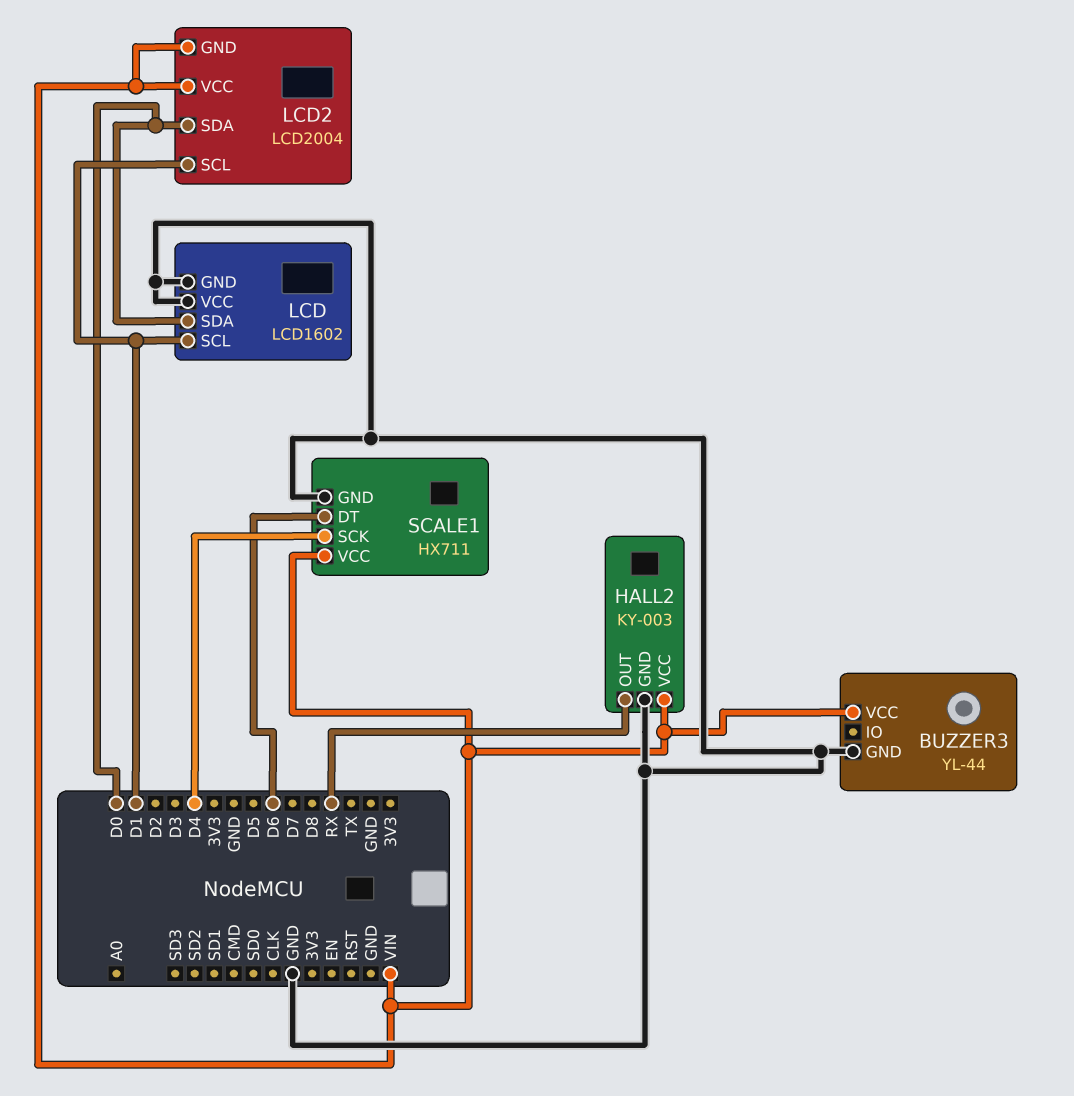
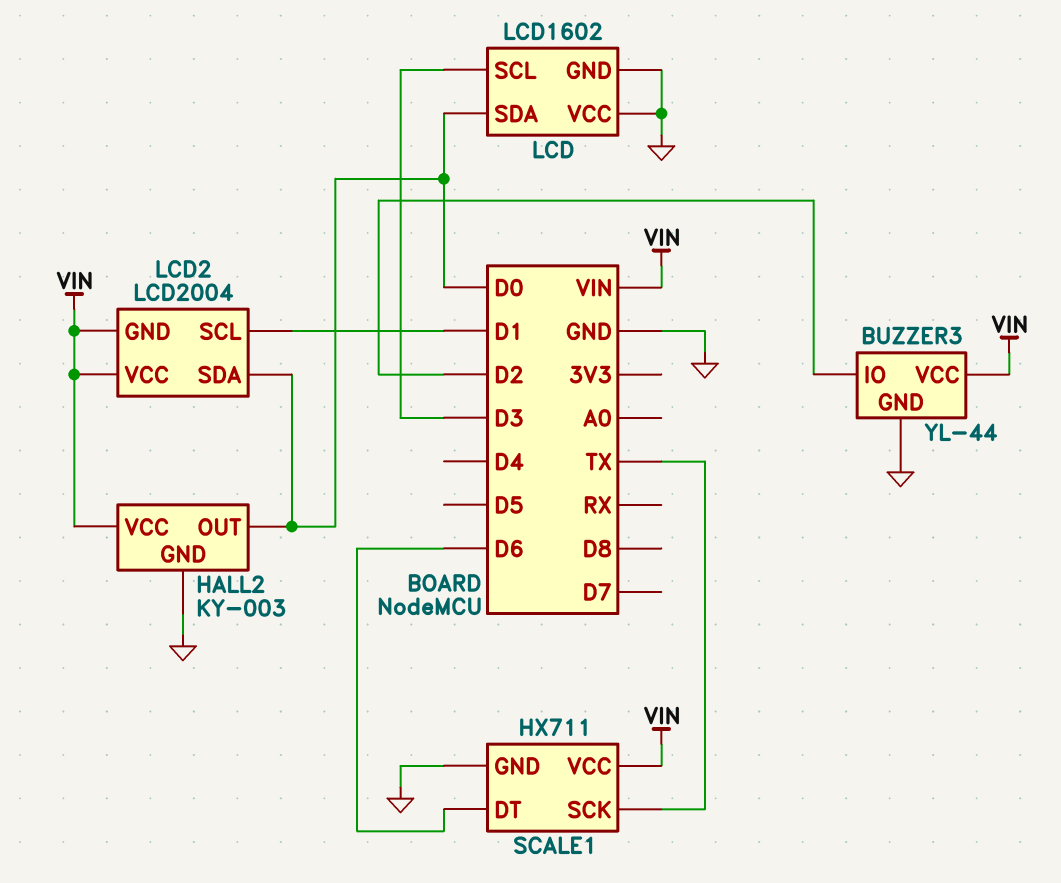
BUZZER3 pin IO: none -> D2
HALL2 pin OUT: RX -> D0
LCD pin SCL: D1 -> D3
SCALE1 pin SCK: D4 -> TX

